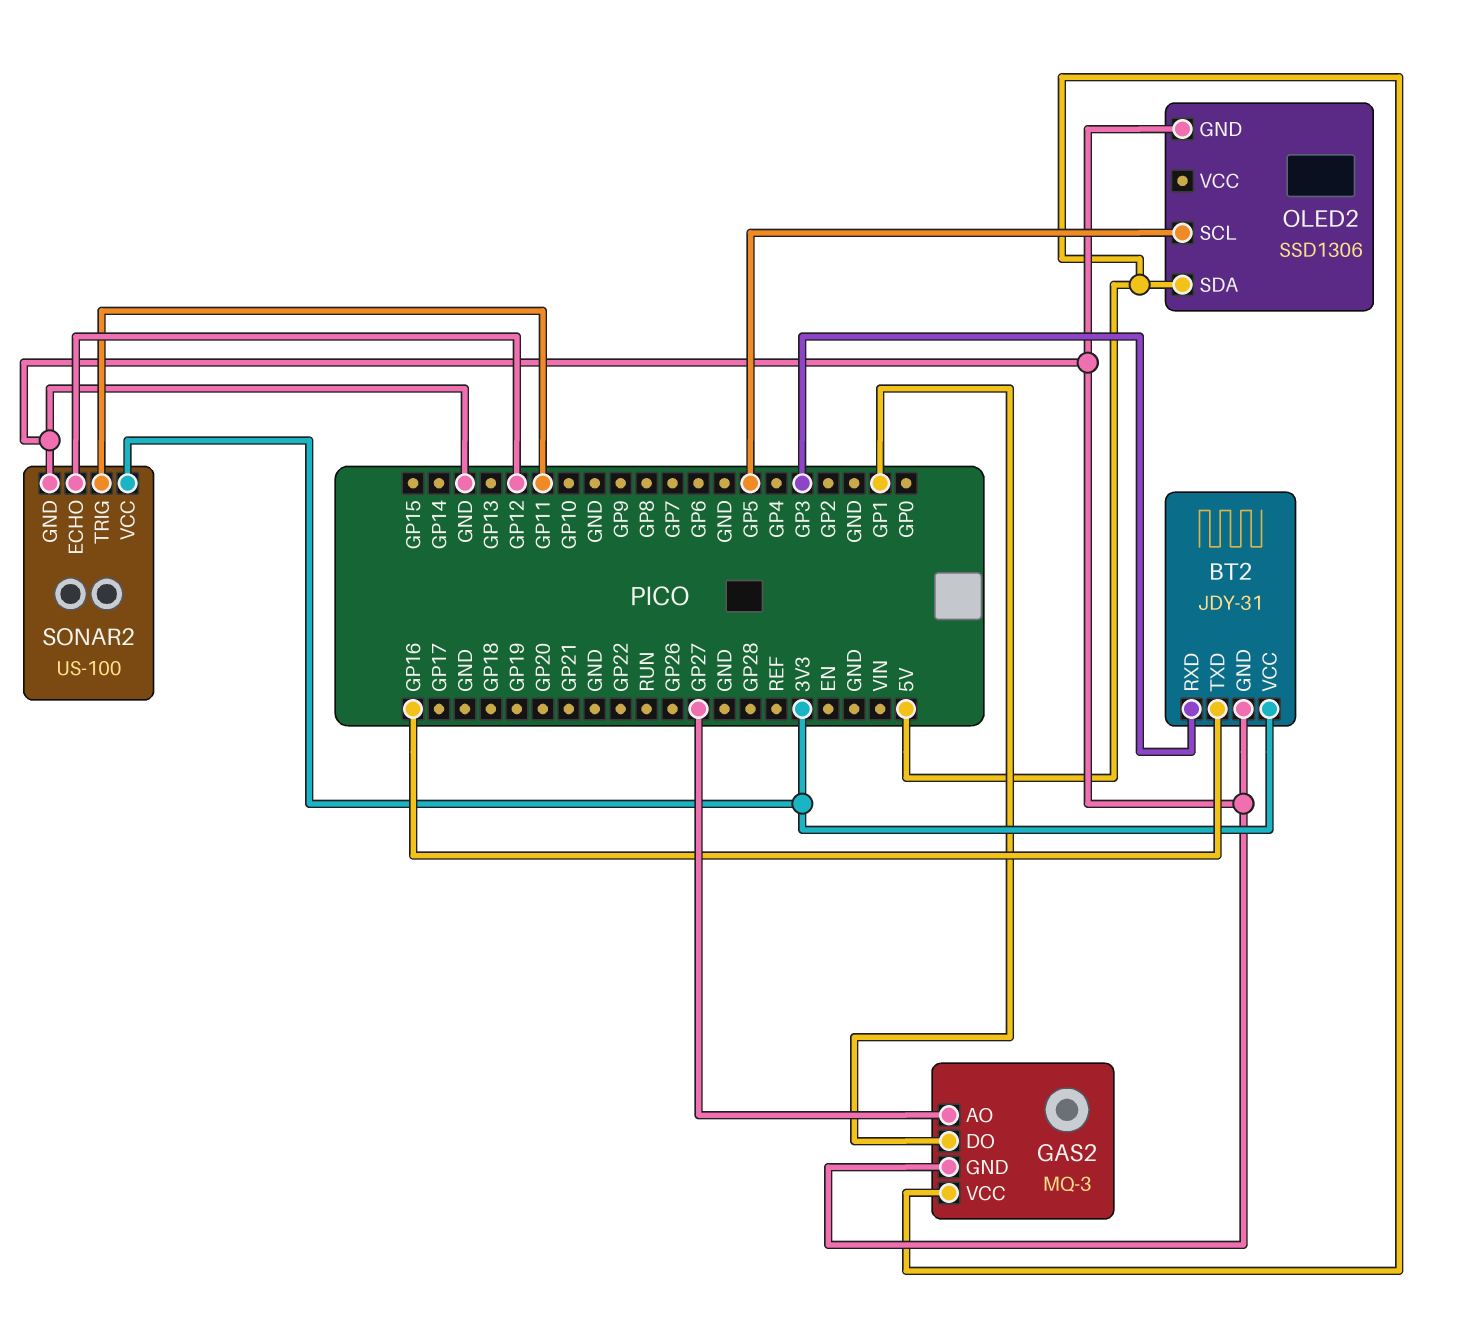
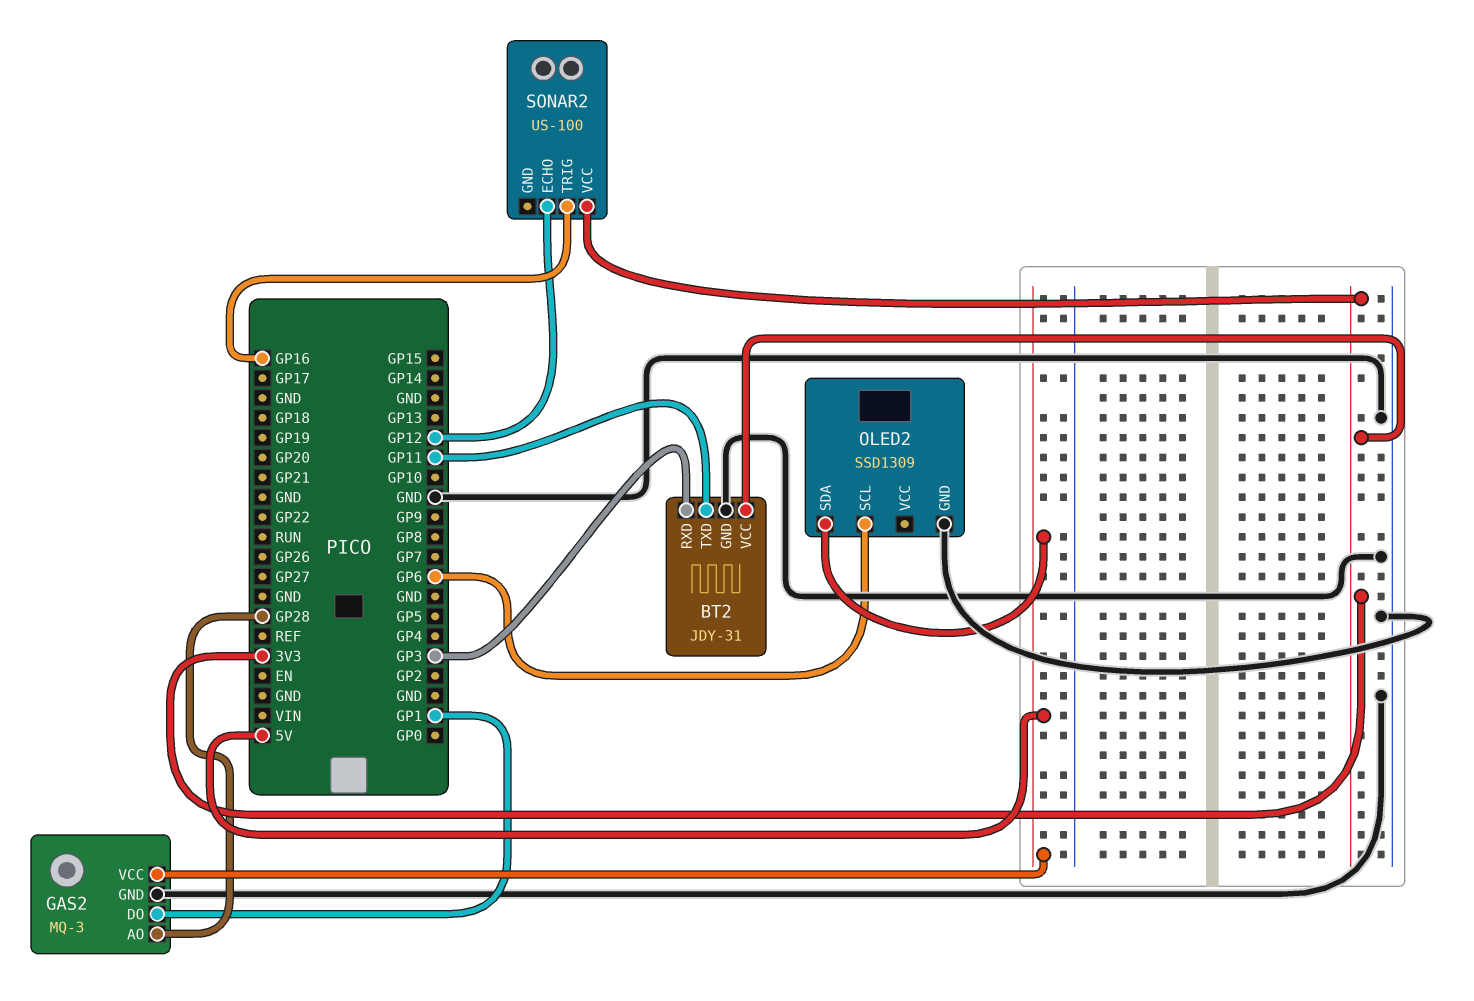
BT2 pin TXD: GP16 -> GP11
GAS2 pin AO: GP27 -> GP28
OLED2: SSD1306 -> SSD1309
OLED2 pin SCL: GP5 -> GP6
SONAR2 pin GND: GND -> none
SONAR2 pin TRIG: GP11 -> GP16

